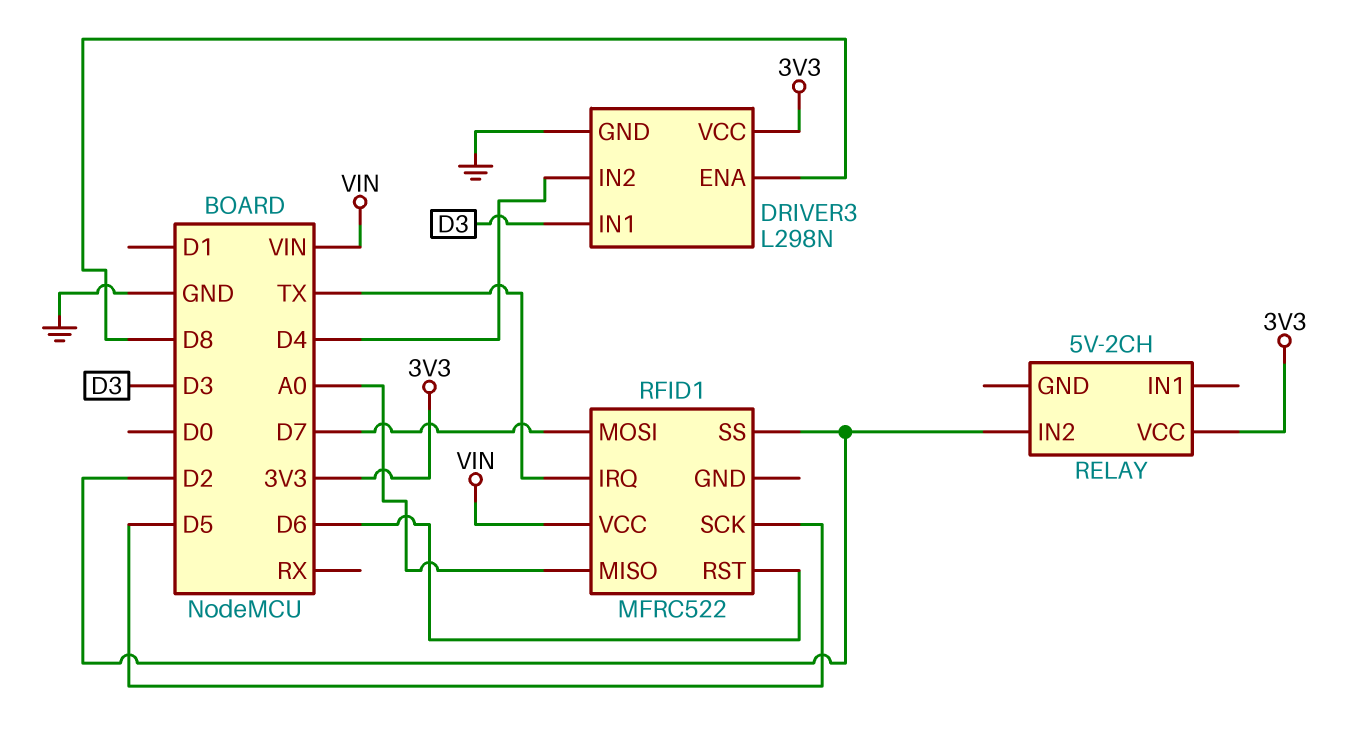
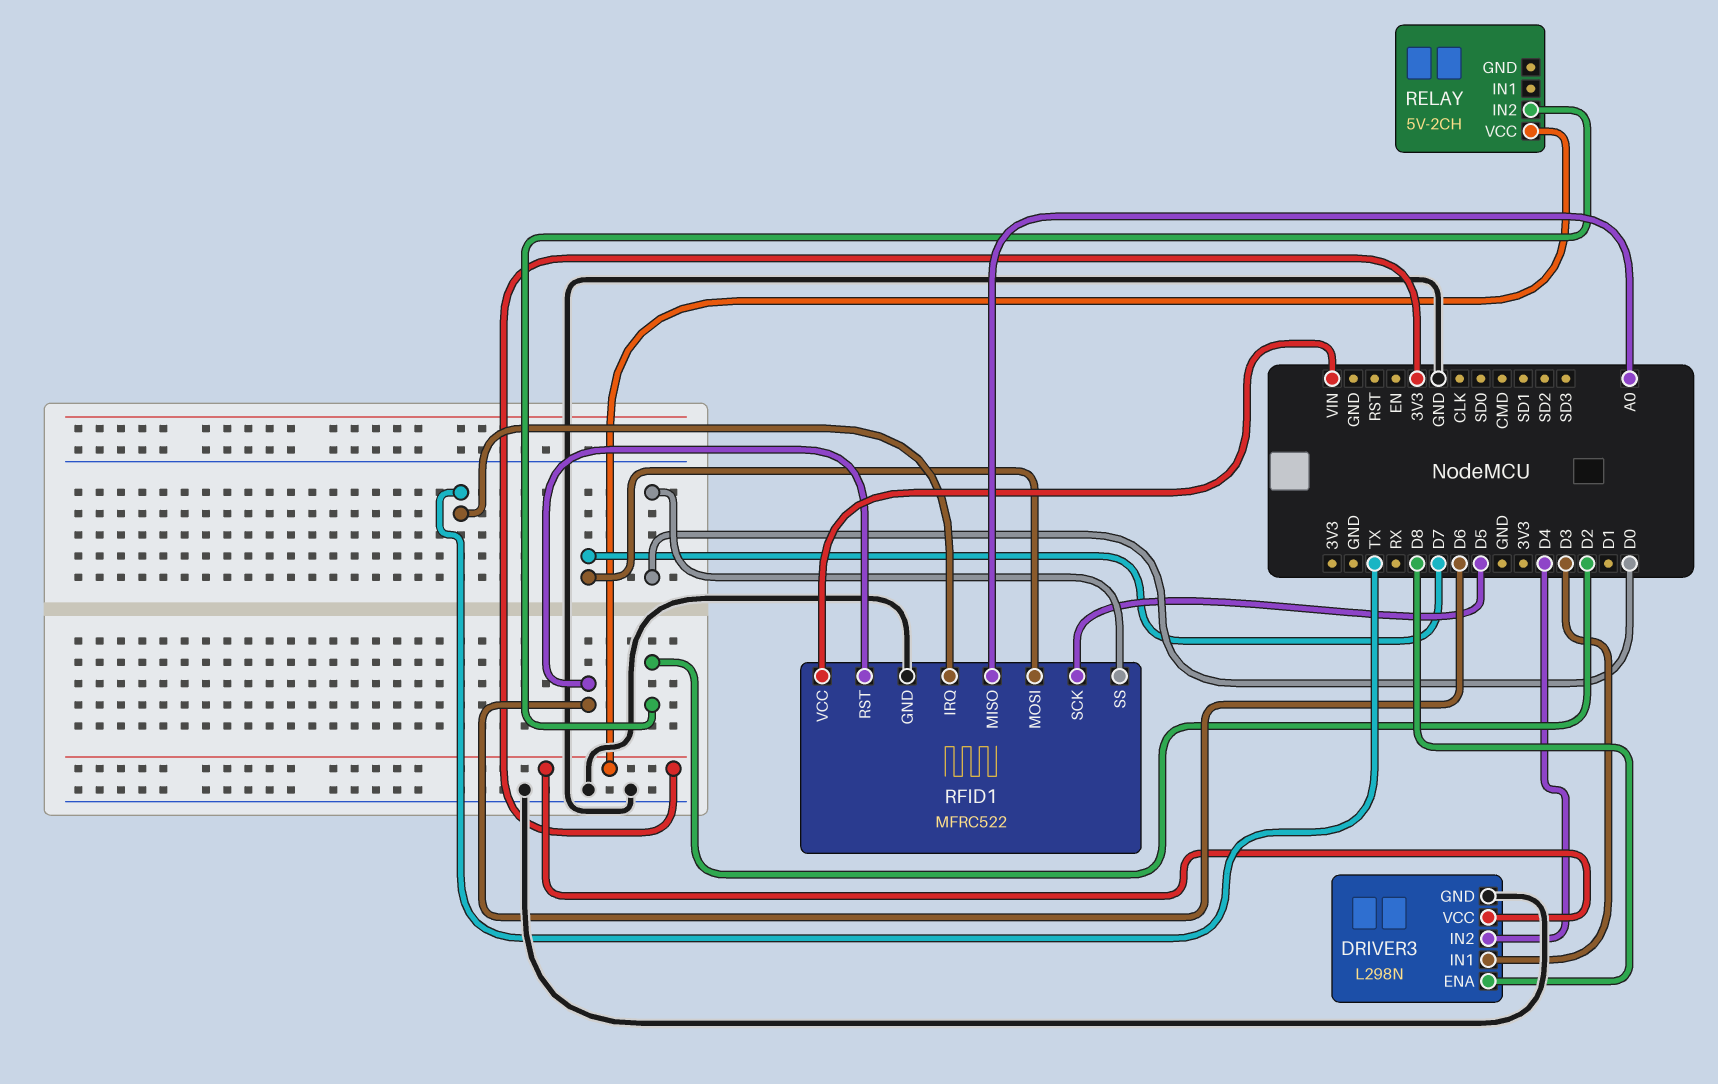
RFID1 pin GND: none -> GND
RFID1 pin SS: D2 -> D0

